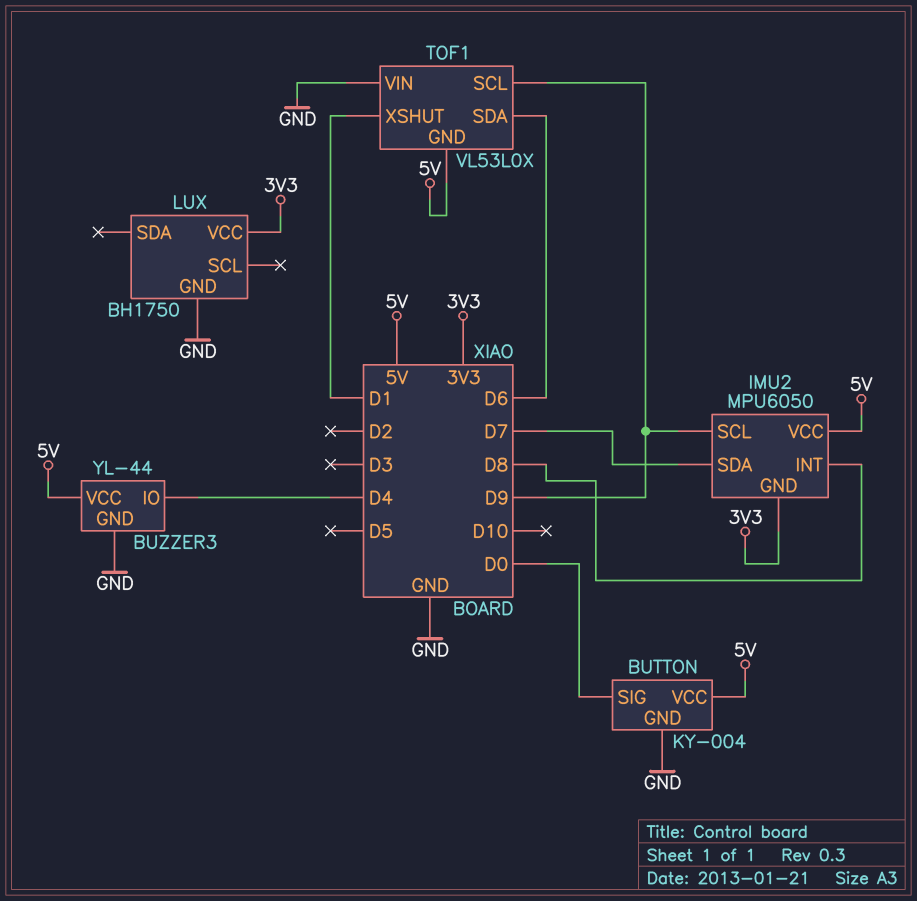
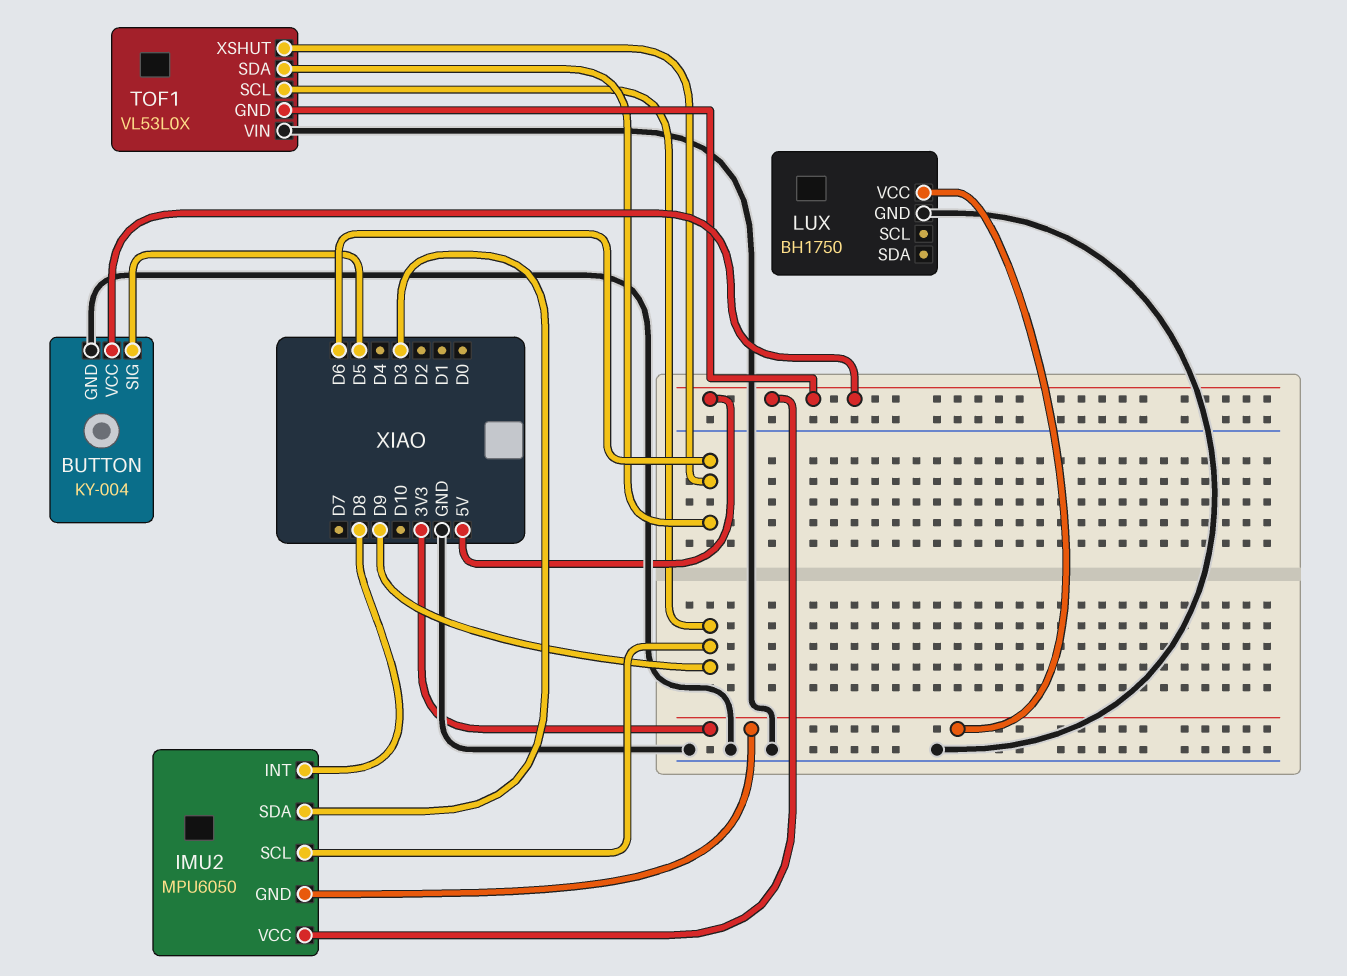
BUTTON pin SIG: D0 -> D5
BUZZER3: YL-44 -> none
BUZZER3 pin GND: GND -> none
BUZZER3 pin IO: D4 -> none
BUZZER3 pin VCC: 5V -> none
IMU2 pin SDA: D7 -> D3
TOF1 pin XSHUT: D1 -> D6

